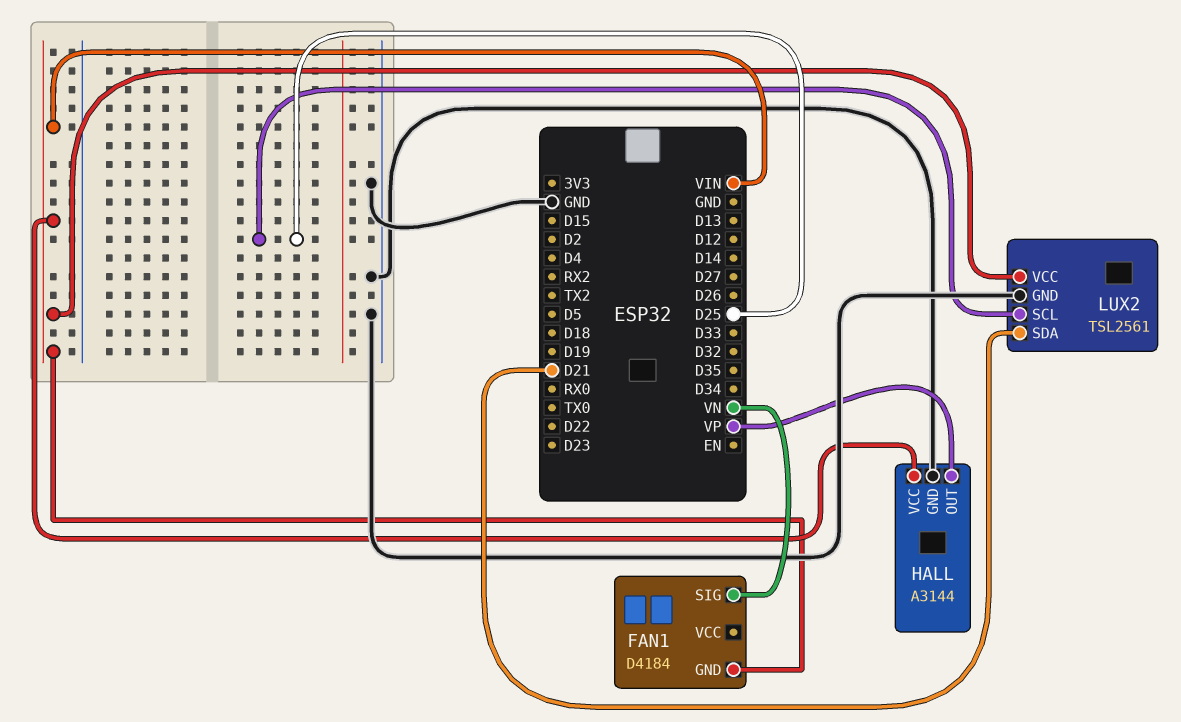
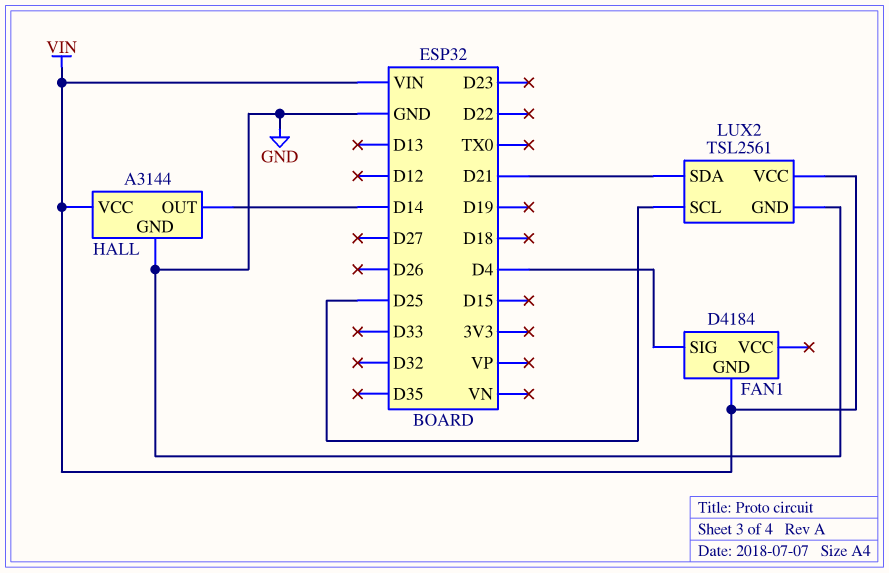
FAN1 pin SIG: VN -> D4
HALL pin OUT: VP -> D14

